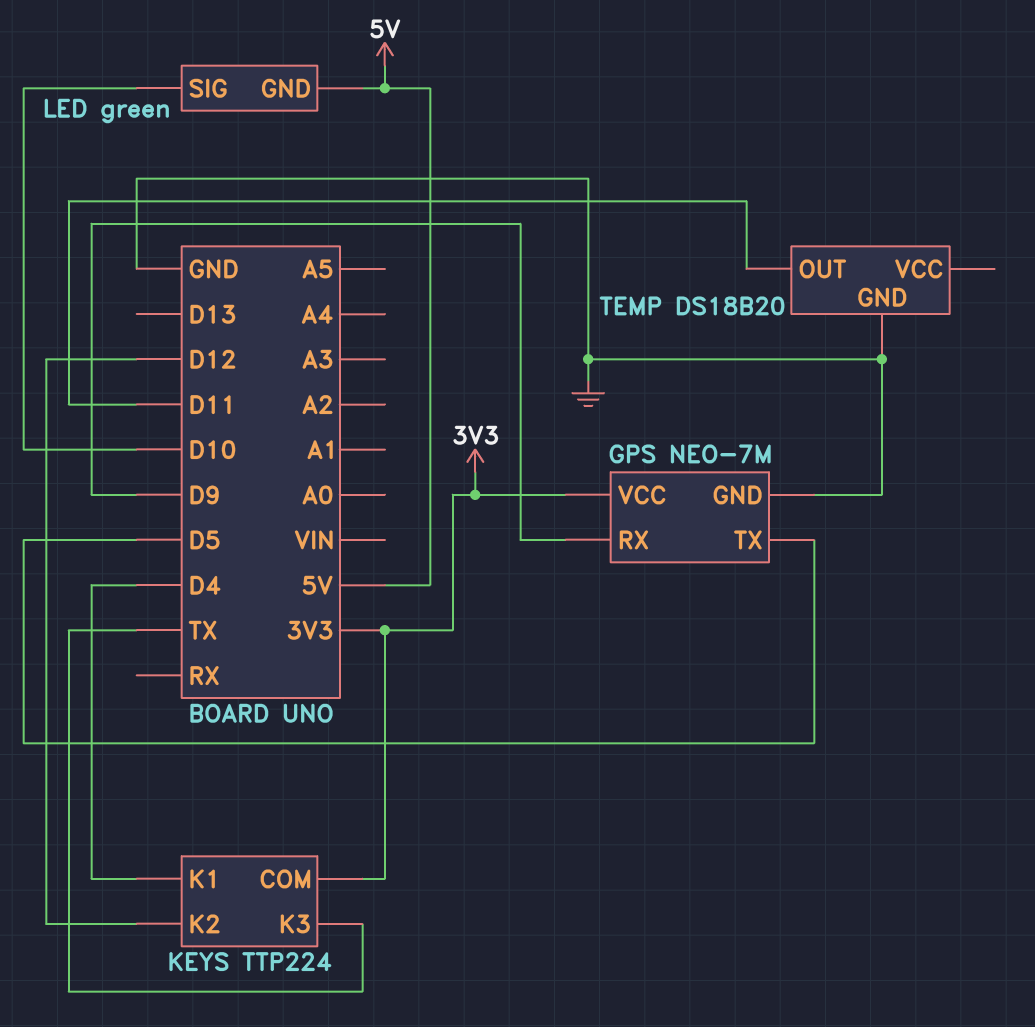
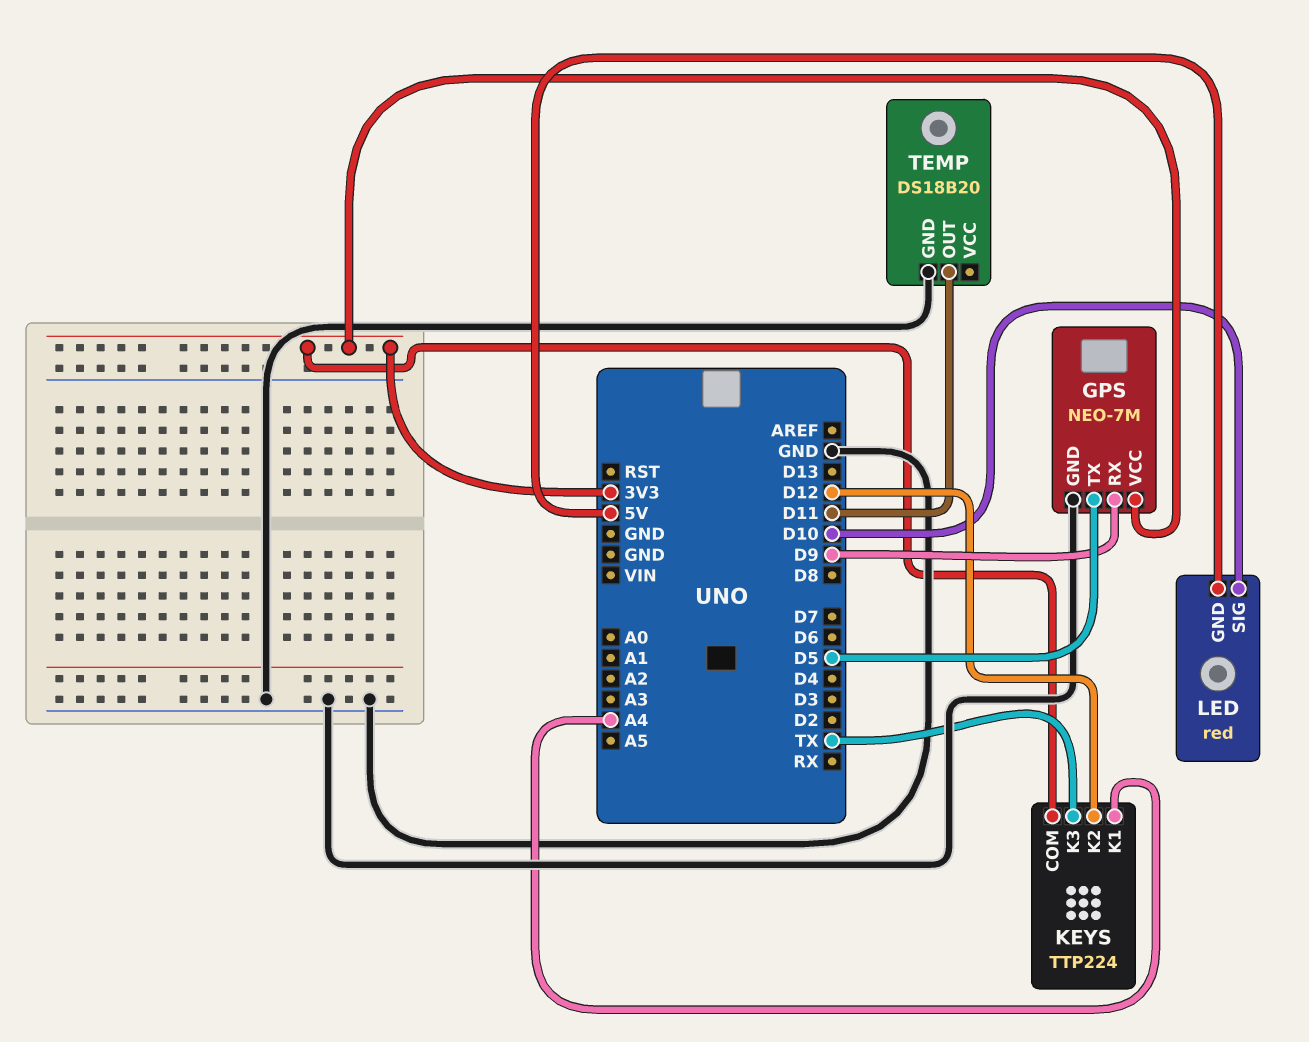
KEYS pin K1: D4 -> A4
LED: green -> red

